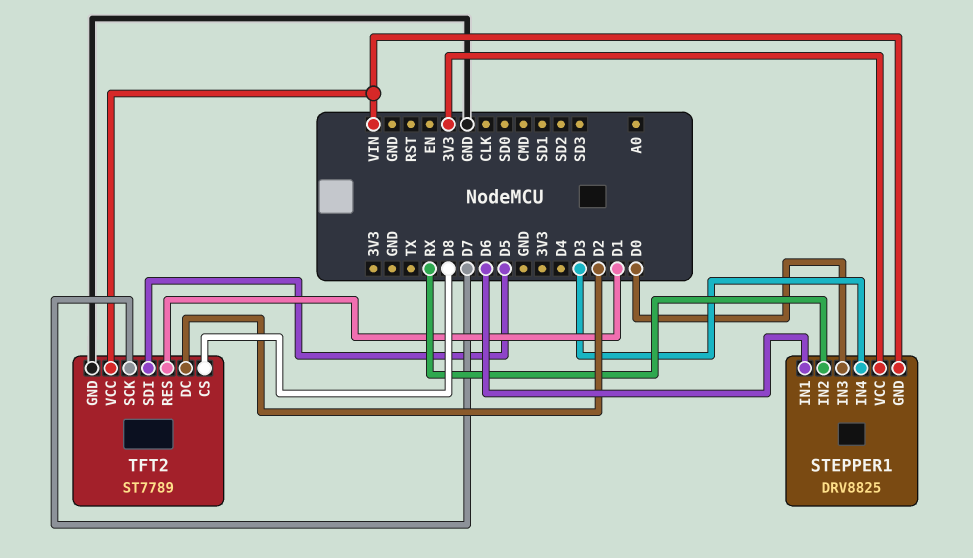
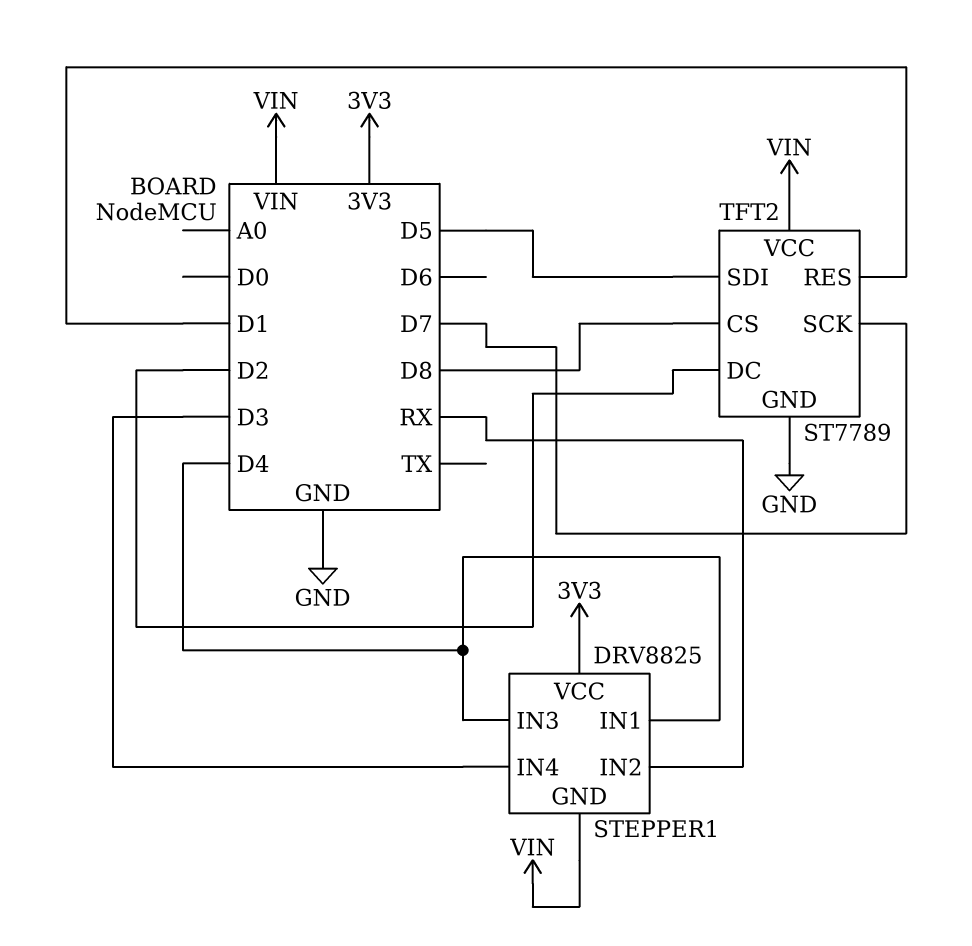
STEPPER1 pin IN1: D6 -> D4
STEPPER1 pin IN3: D0 -> D4

